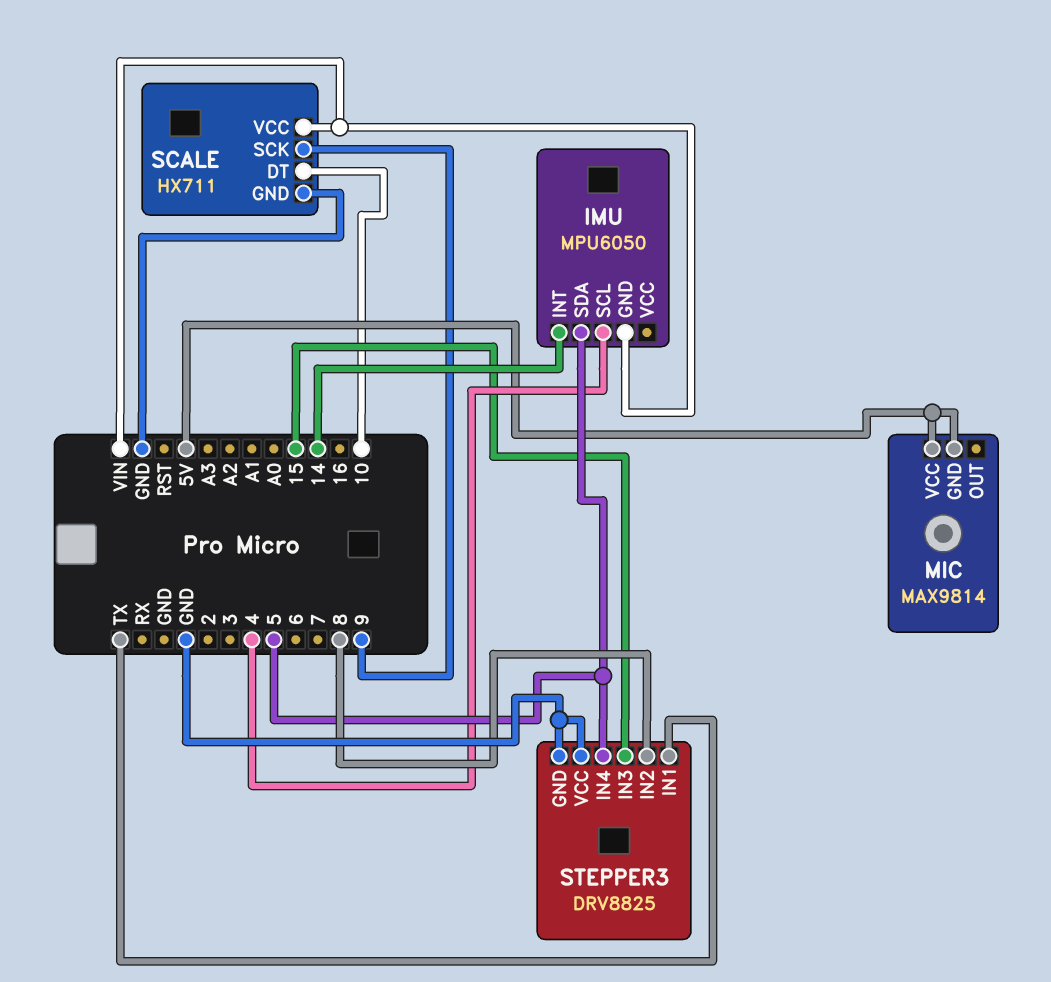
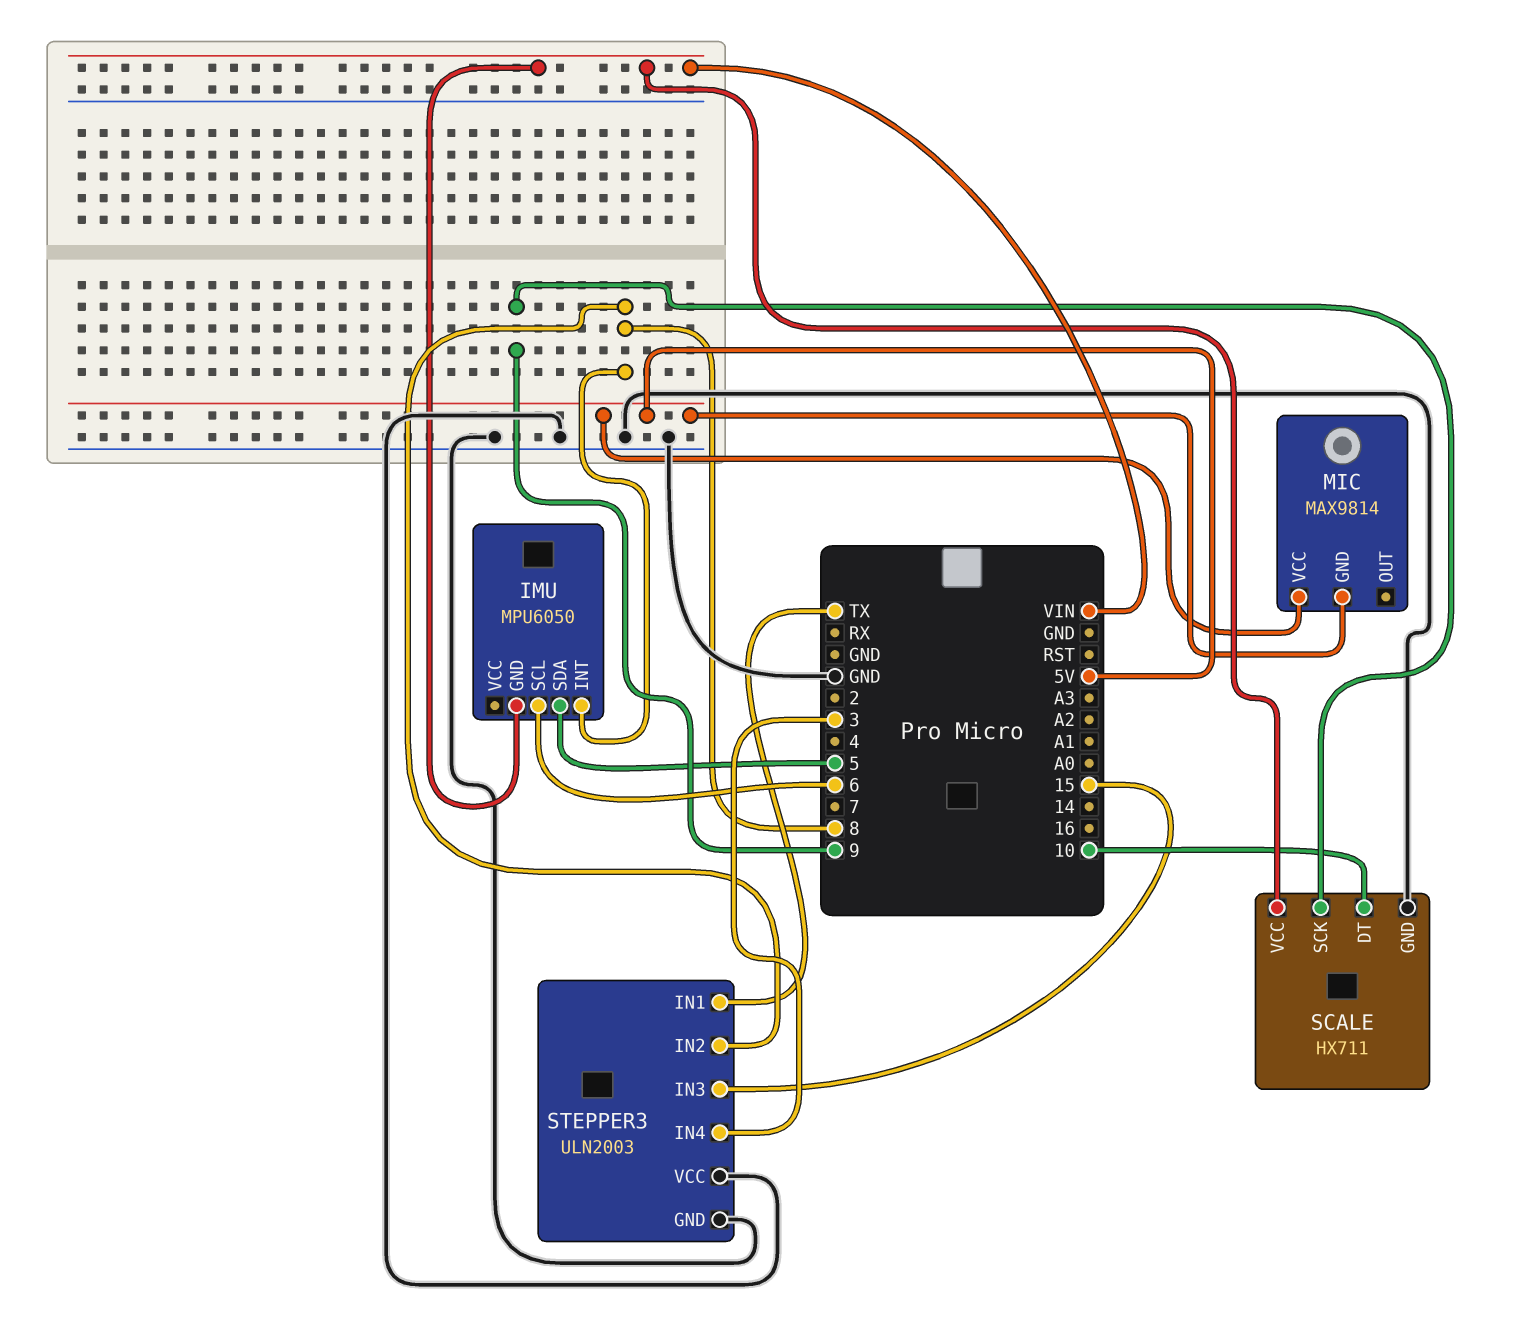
IMU pin INT: 14 -> 8
IMU pin SCL: 4 -> 6
STEPPER3: DRV8825 -> ULN2003
STEPPER3 pin IN4: 5 -> 3

